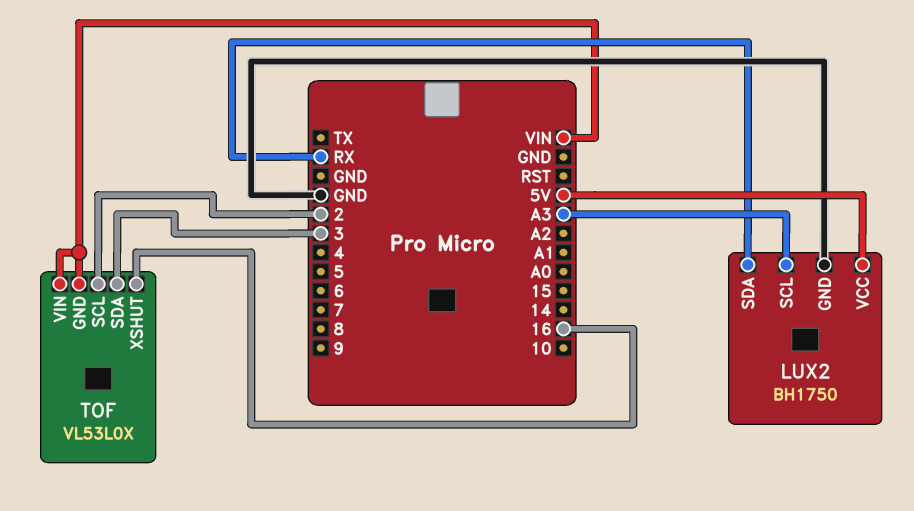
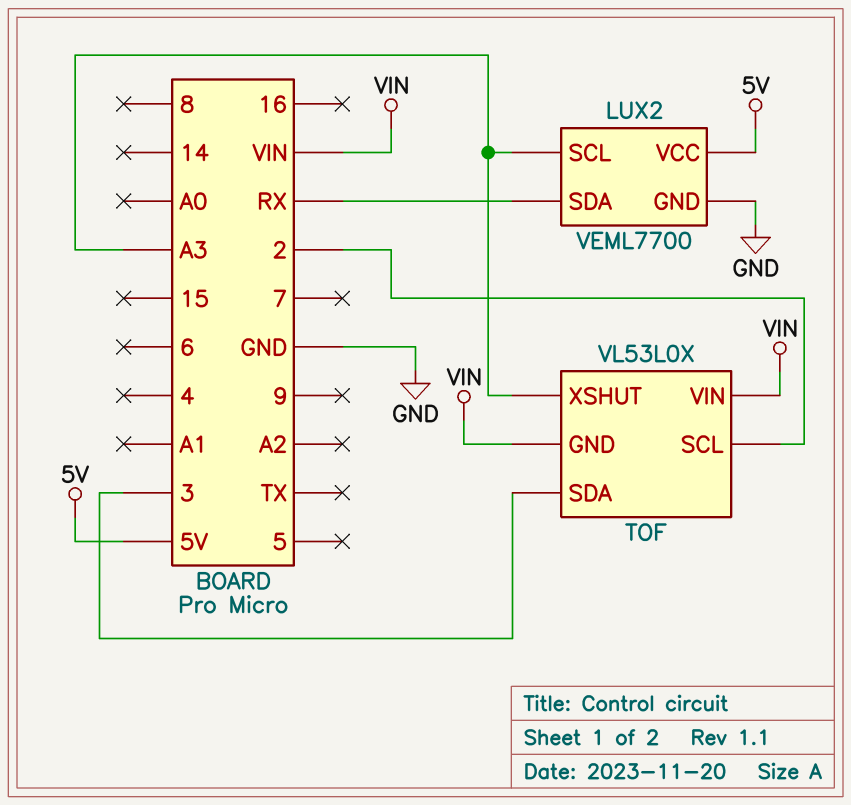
LUX2: BH1750 -> VEML7700
TOF pin XSHUT: 16 -> A3

